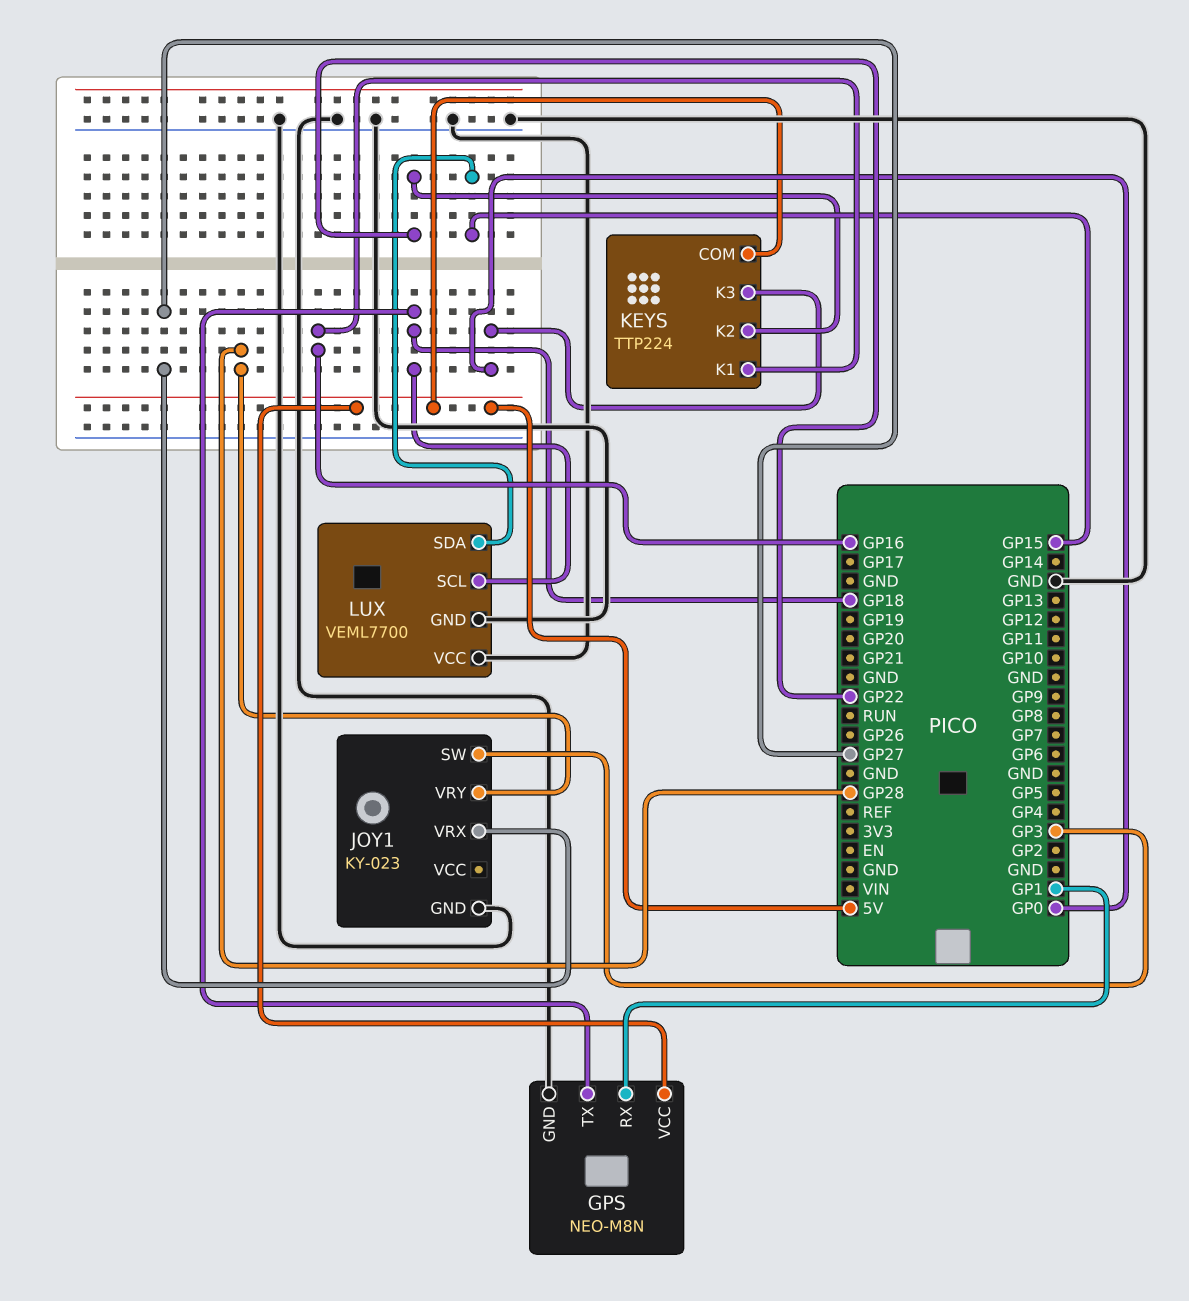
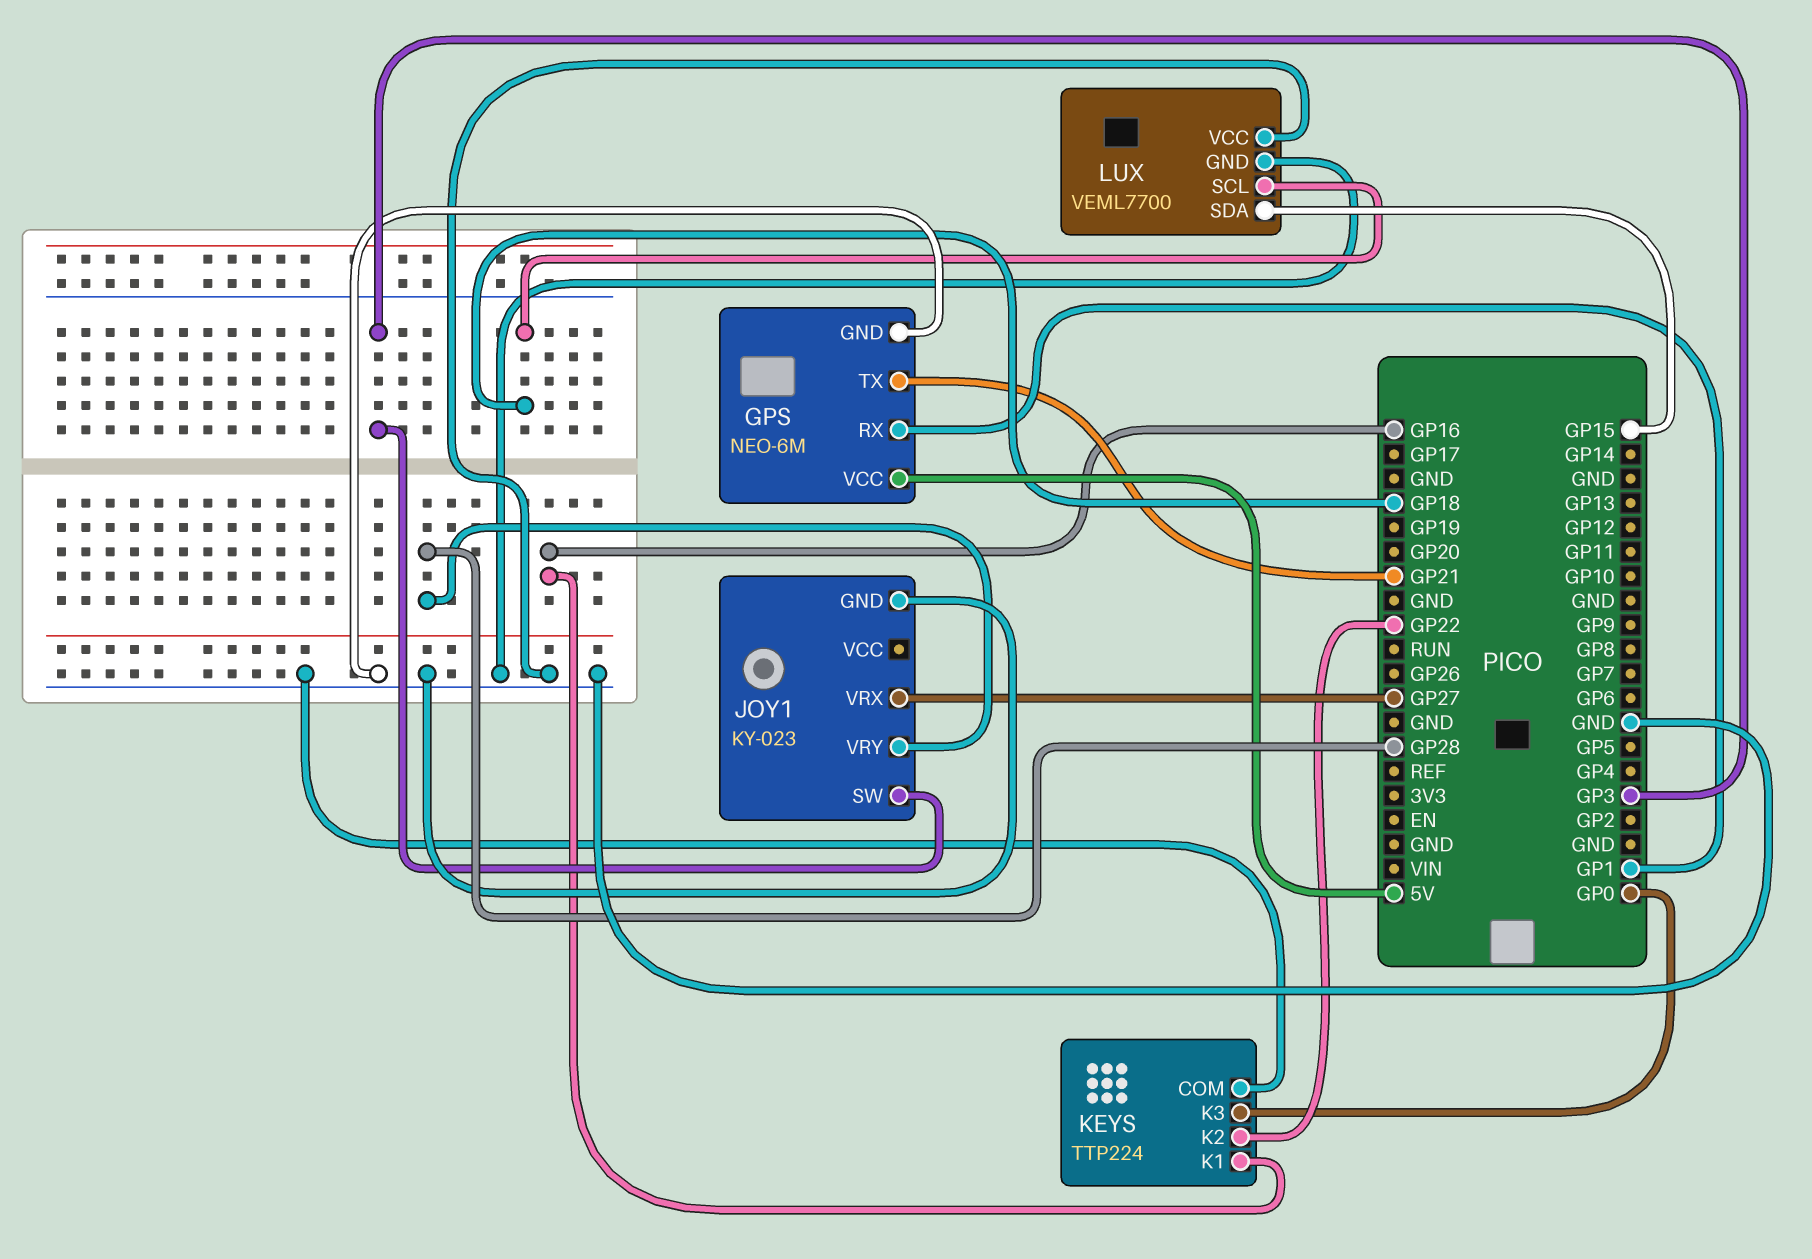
GPS: NEO-M8N -> NEO-6M
GPS pin TX: GP18 -> GP21
KEYS pin COM: 5V -> GND

